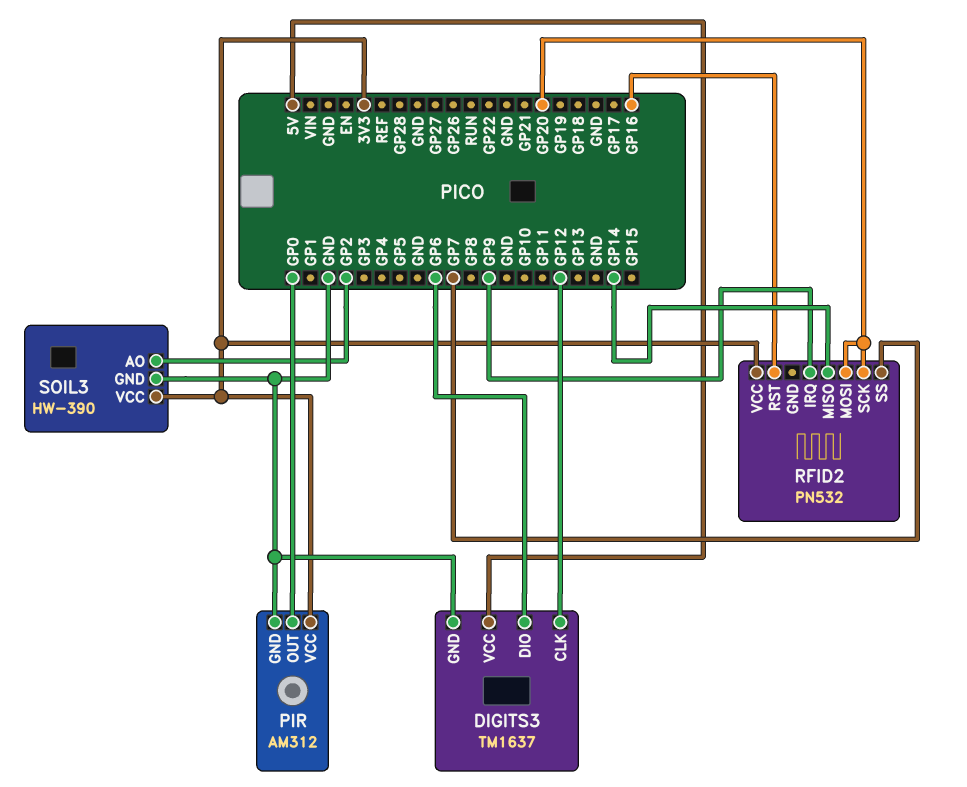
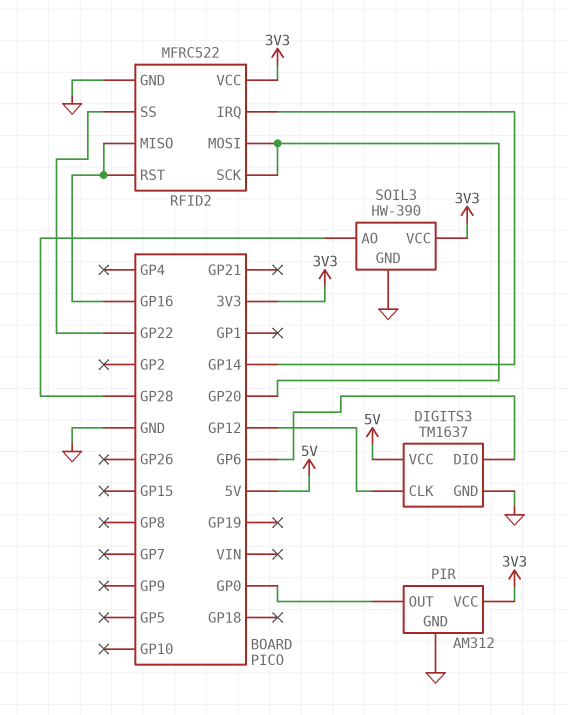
RFID2: PN532 -> MFRC522
RFID2 pin GND: none -> GND
RFID2 pin IRQ: GP9 -> GP14
RFID2 pin MISO: GP14 -> GP16
RFID2 pin SS: GP7 -> GP22
SOIL3 pin AO: GP2 -> GP28

